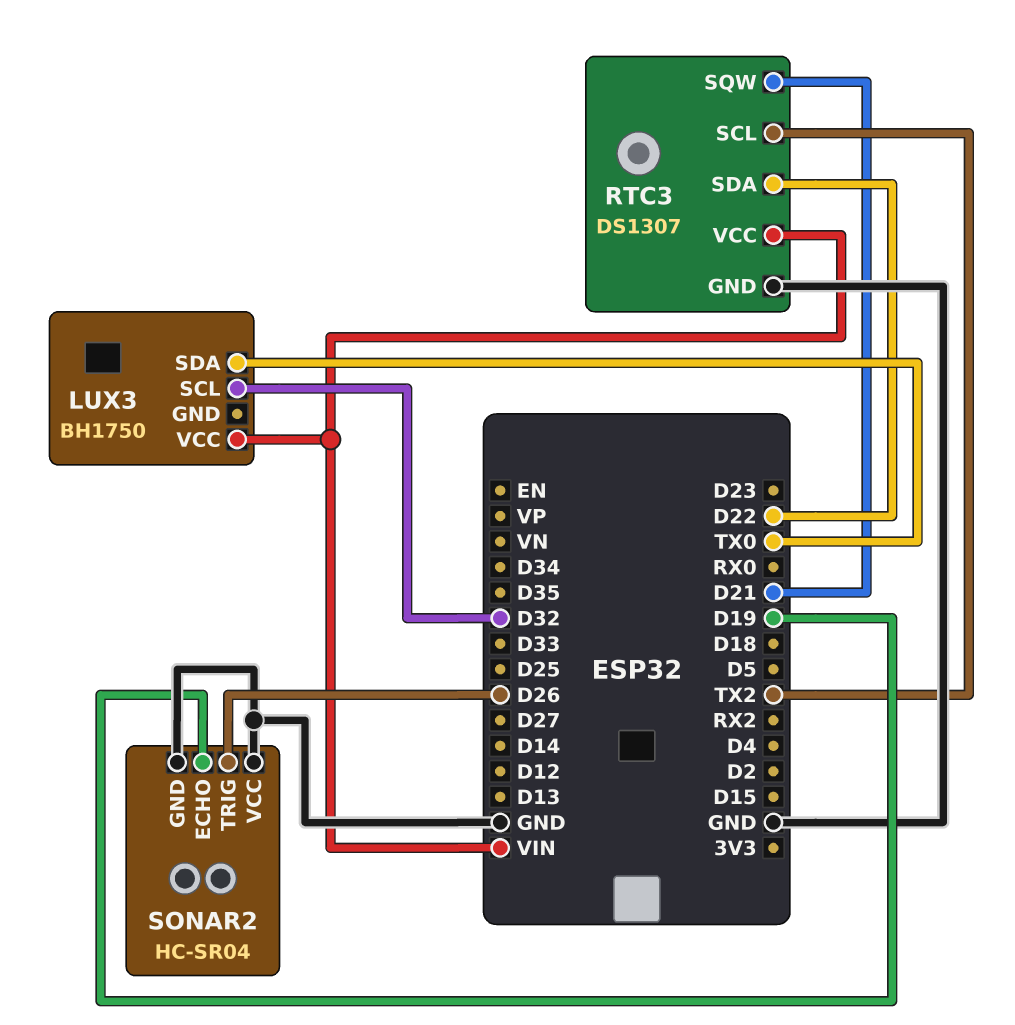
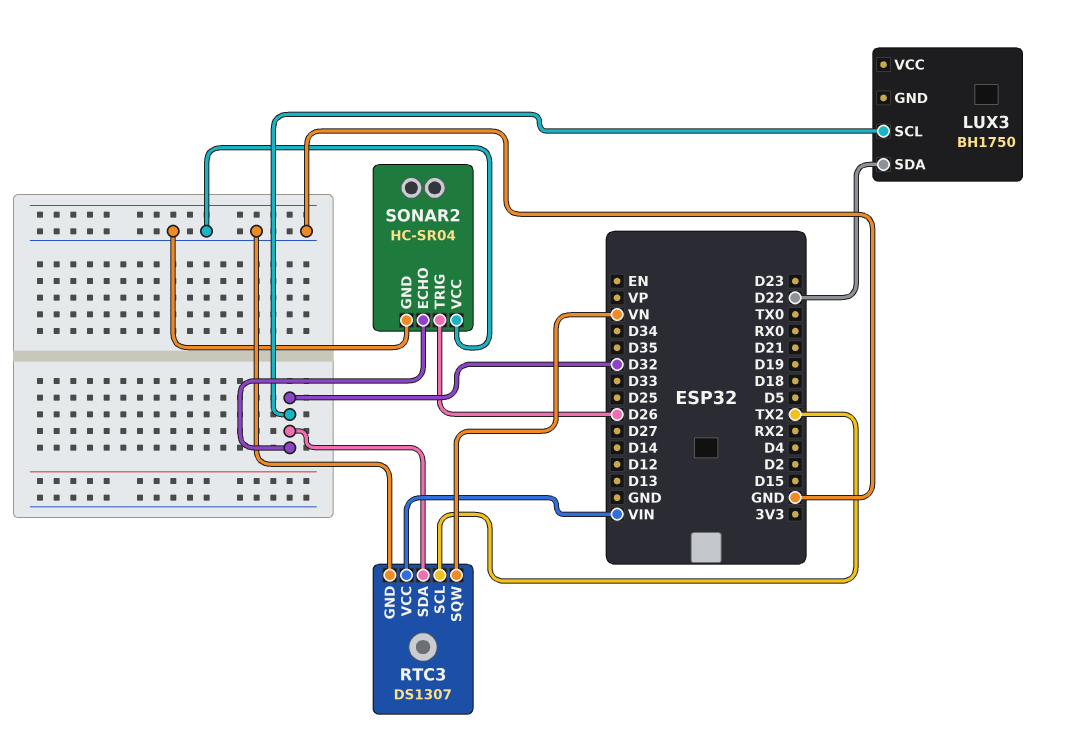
LUX3 pin SDA: TX0 -> D22
LUX3 pin VCC: VIN -> none
RTC3 pin SDA: D22 -> D32
RTC3 pin SQW: D21 -> VN
SONAR2 pin ECHO: D19 -> D32

